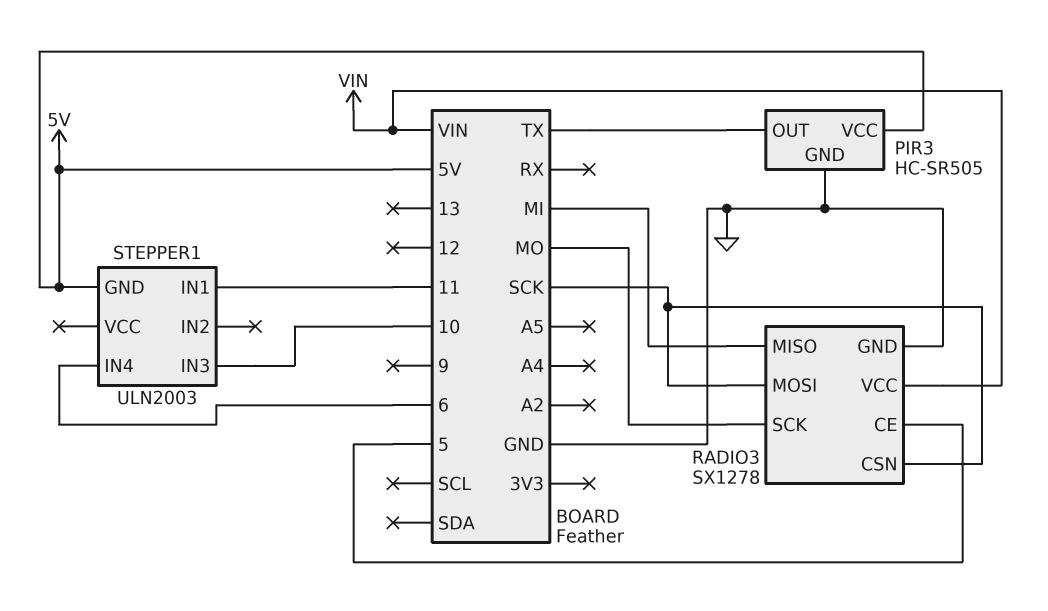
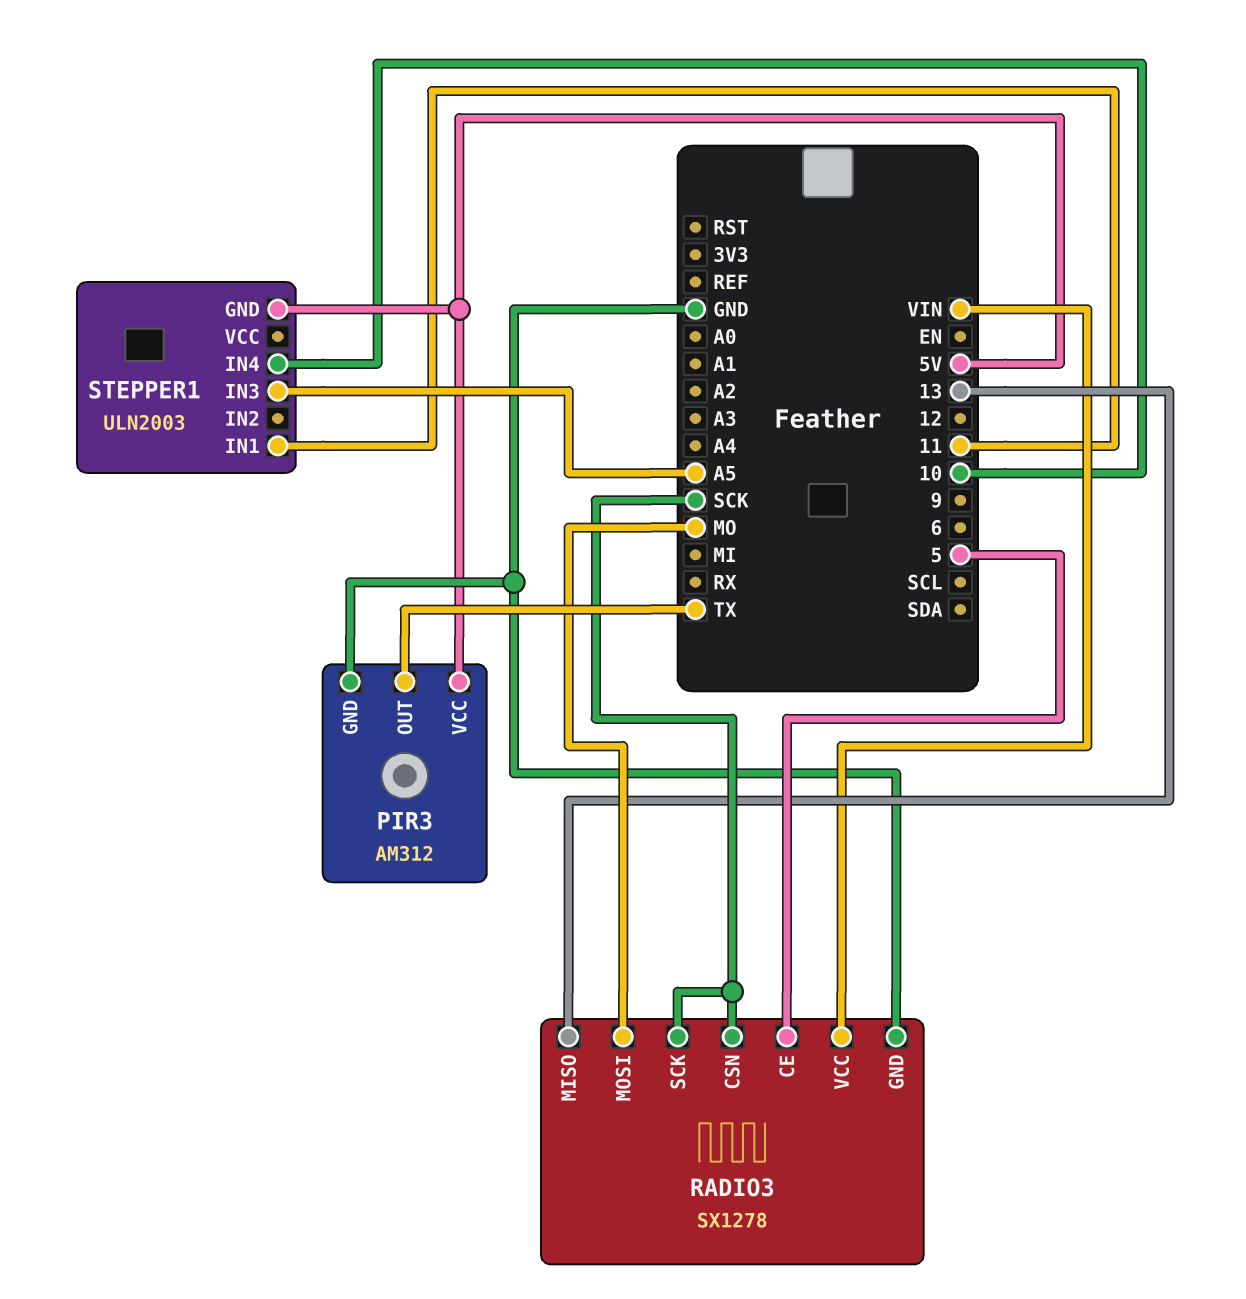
PIR3: HC-SR505 -> AM312
RADIO3 pin MISO: MI -> 13
RADIO3 pin MOSI: SCK -> MO
RADIO3 pin SCK: MO -> SCK
STEPPER1 pin IN3: 10 -> A5
STEPPER1 pin IN4: 6 -> 10

